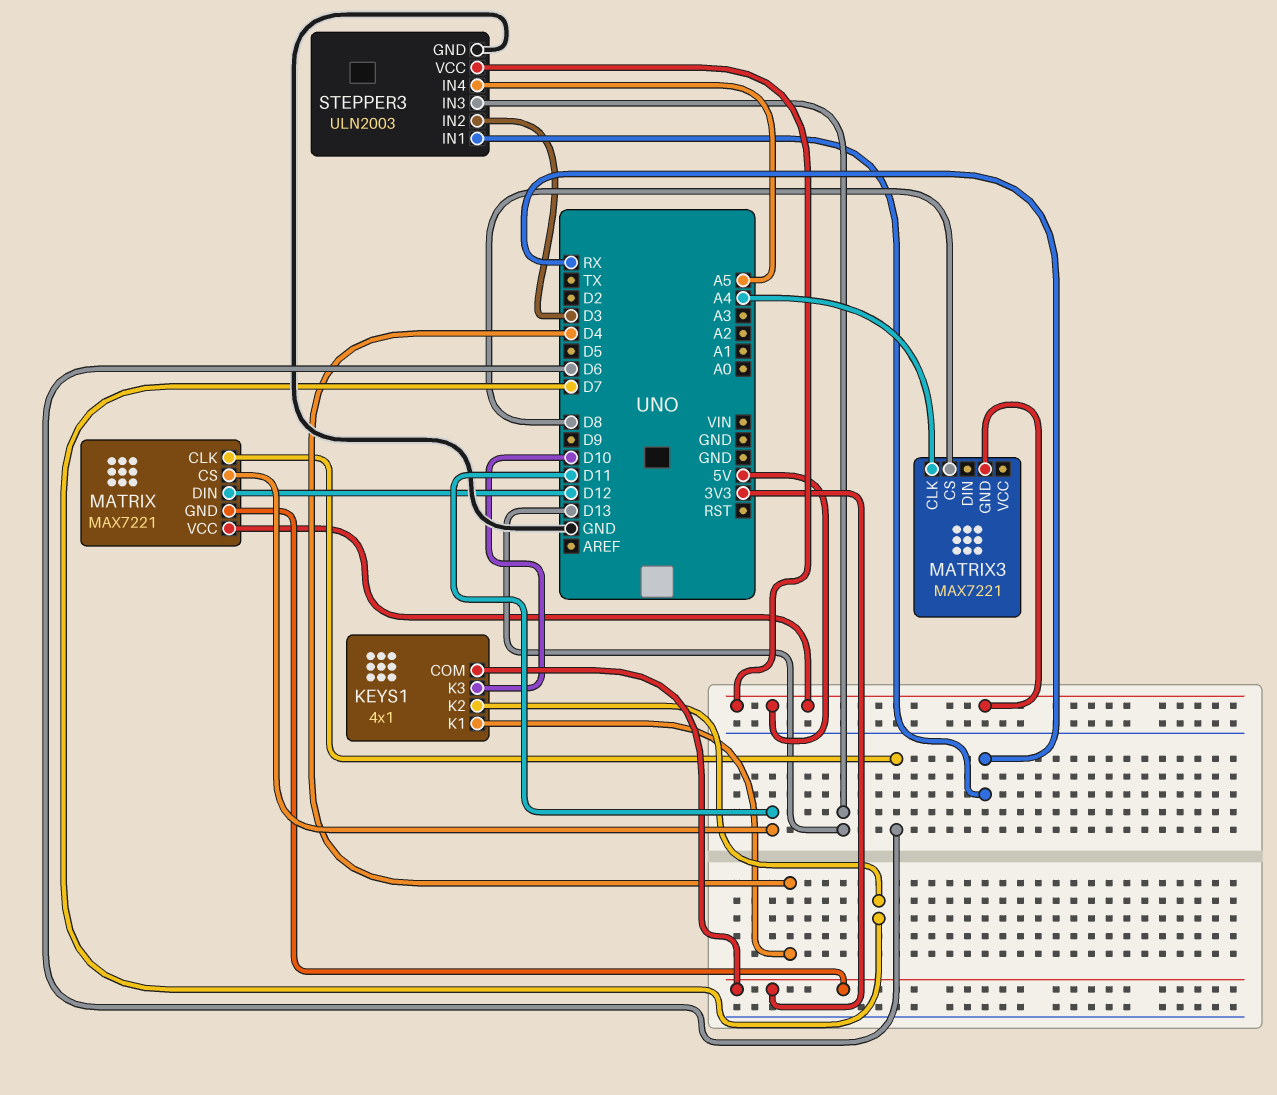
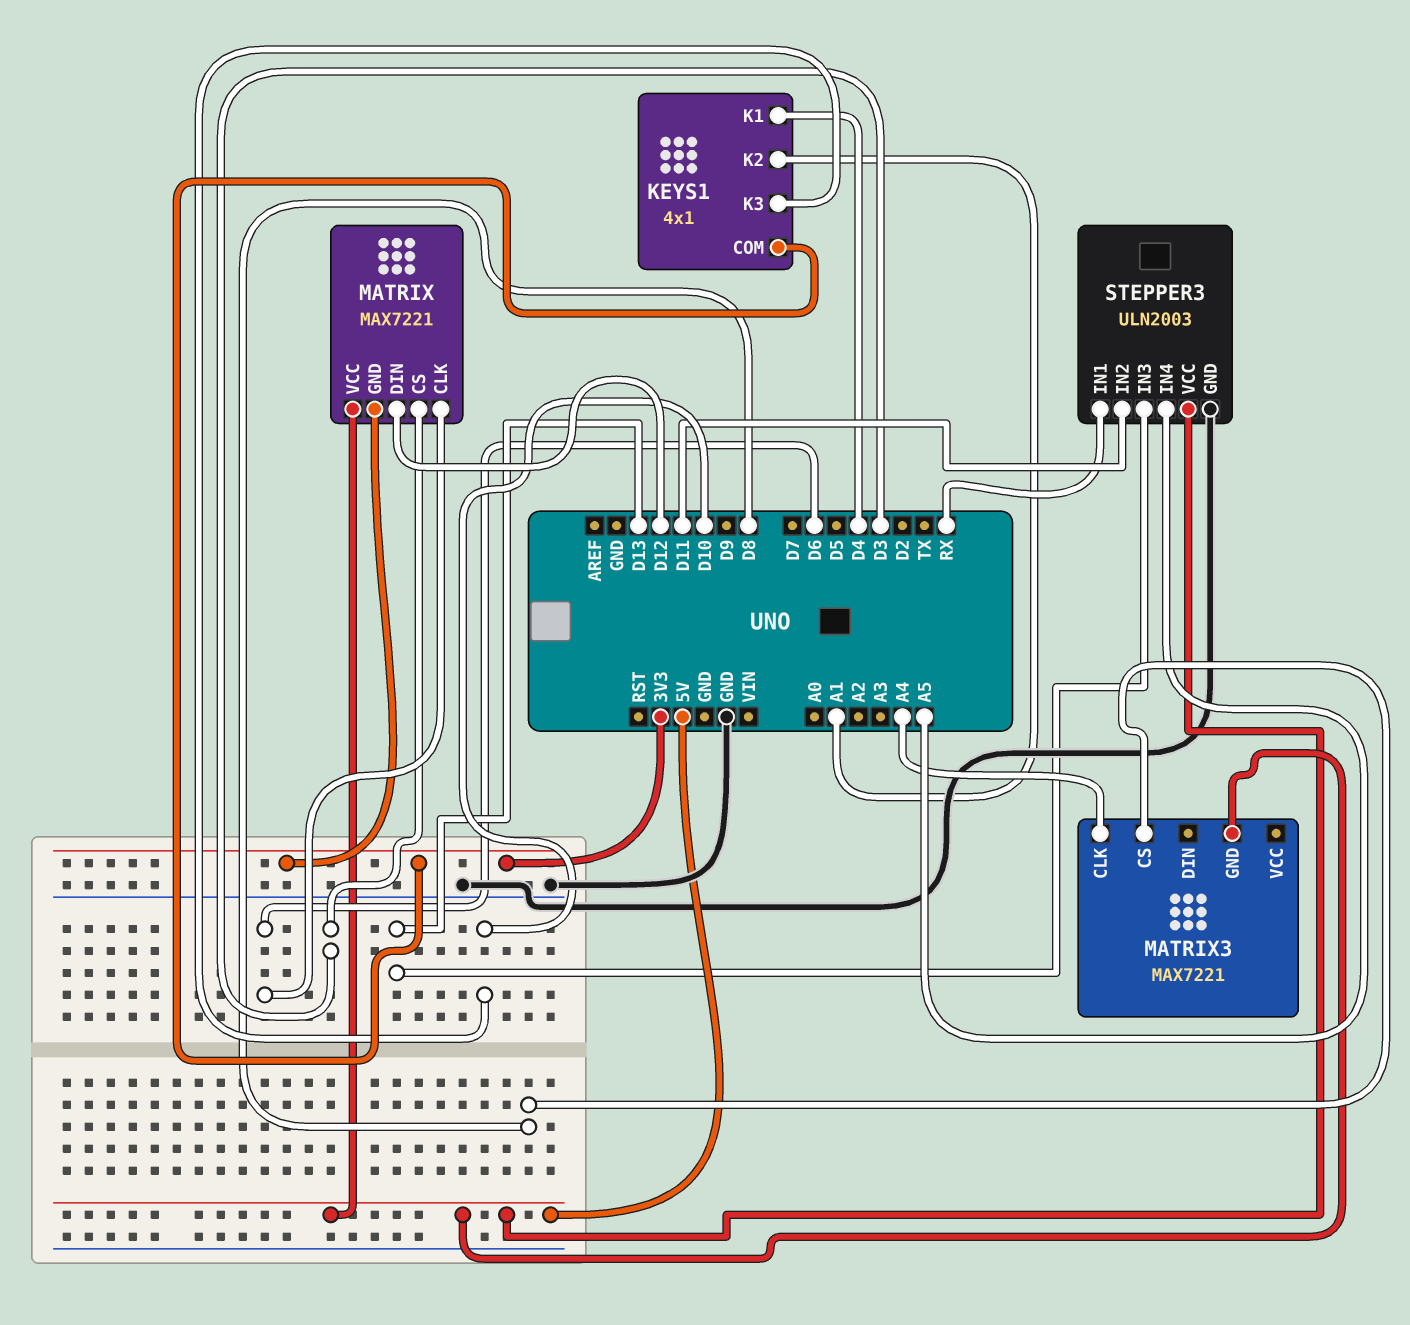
KEYS1 pin K2: D7 -> A1
MATRIX pin CS: D11 -> D3
STEPPER3 pin IN2: D3 -> D11

